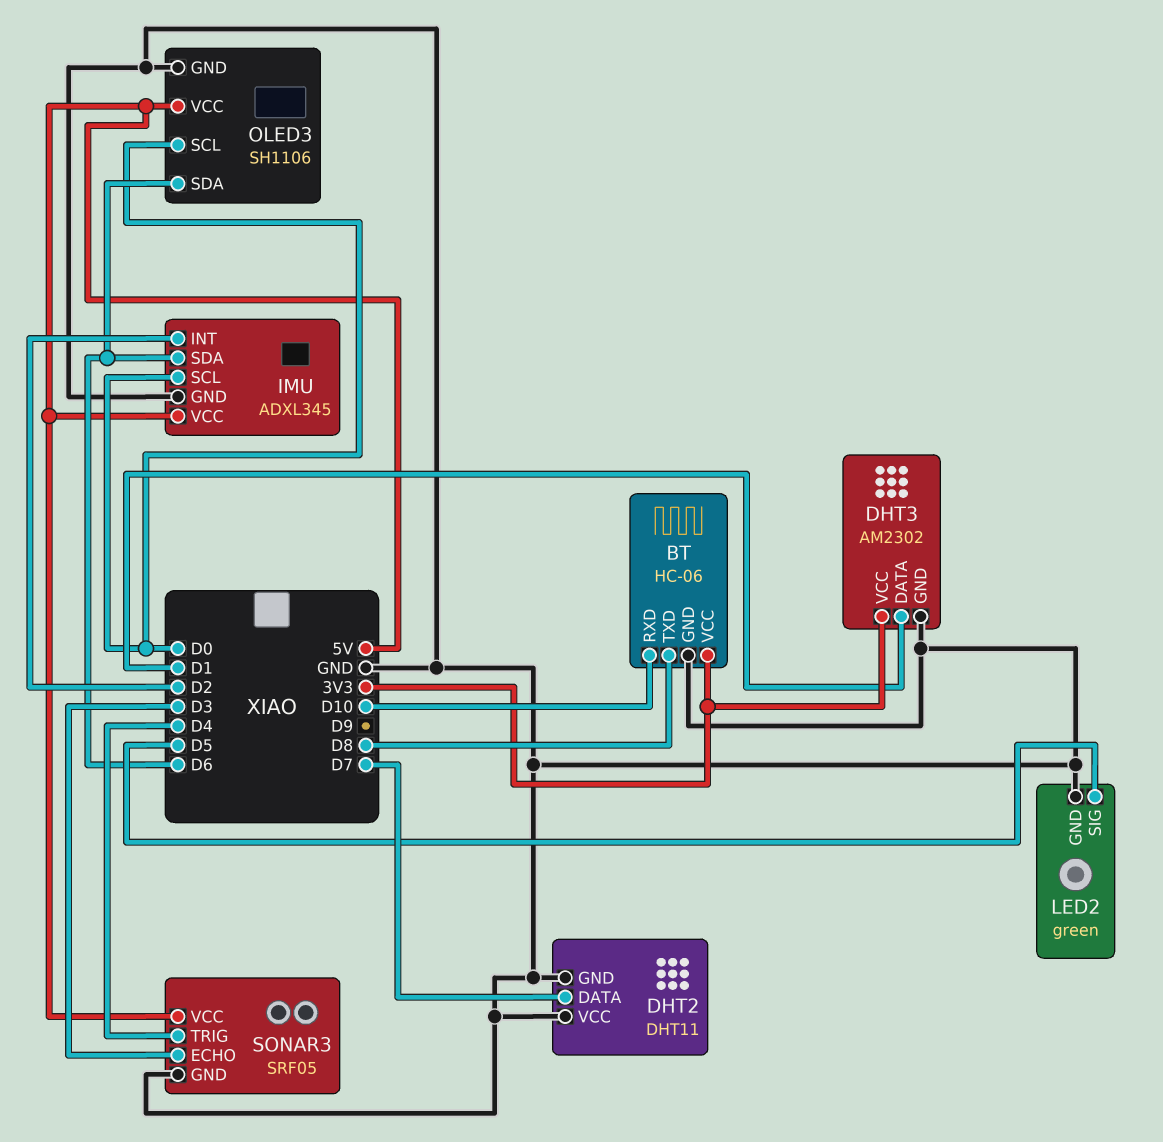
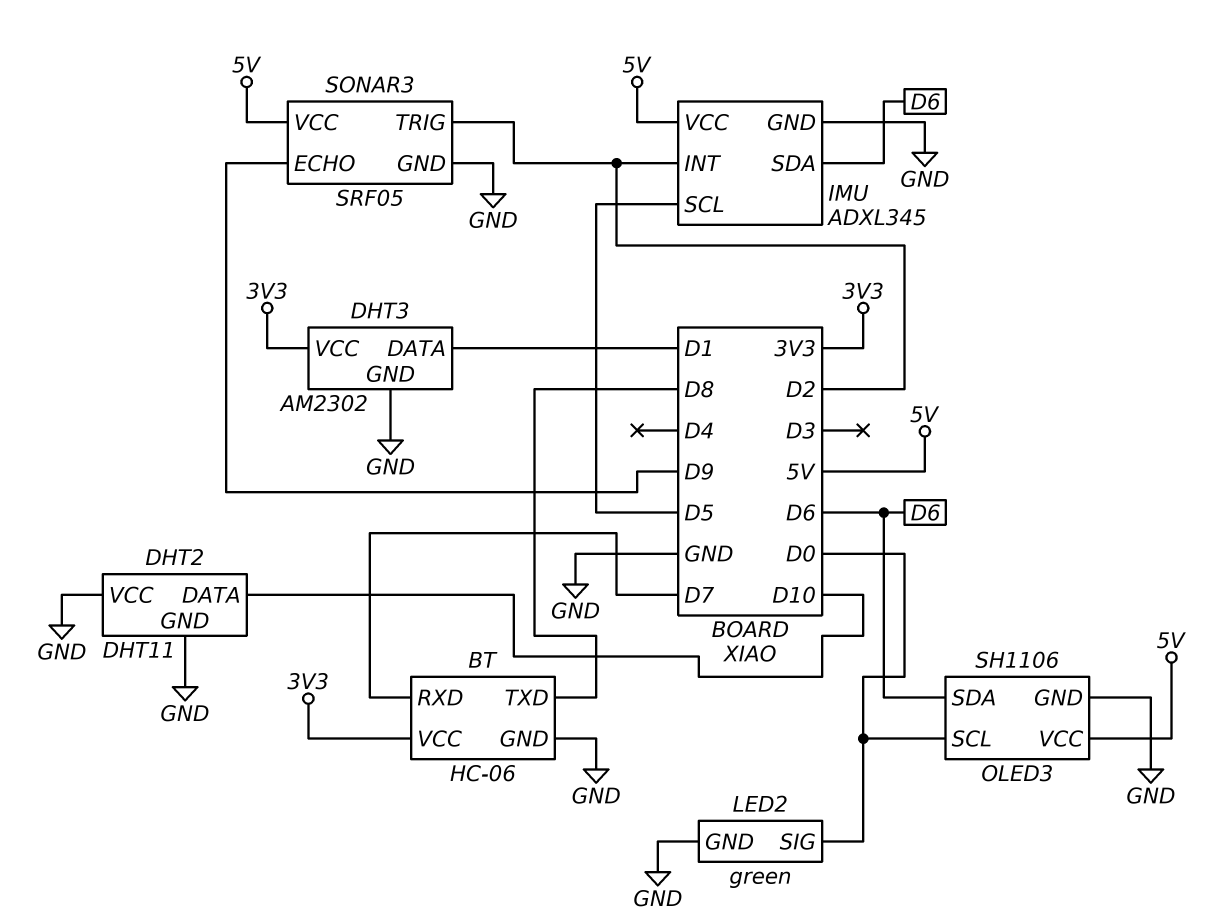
BT pin RXD: D10 -> D7
DHT2 pin DATA: D7 -> D10
IMU pin SCL: D0 -> D5
LED2 pin SIG: D5 -> D0
SONAR3 pin ECHO: D3 -> D9
SONAR3 pin TRIG: D4 -> D2

